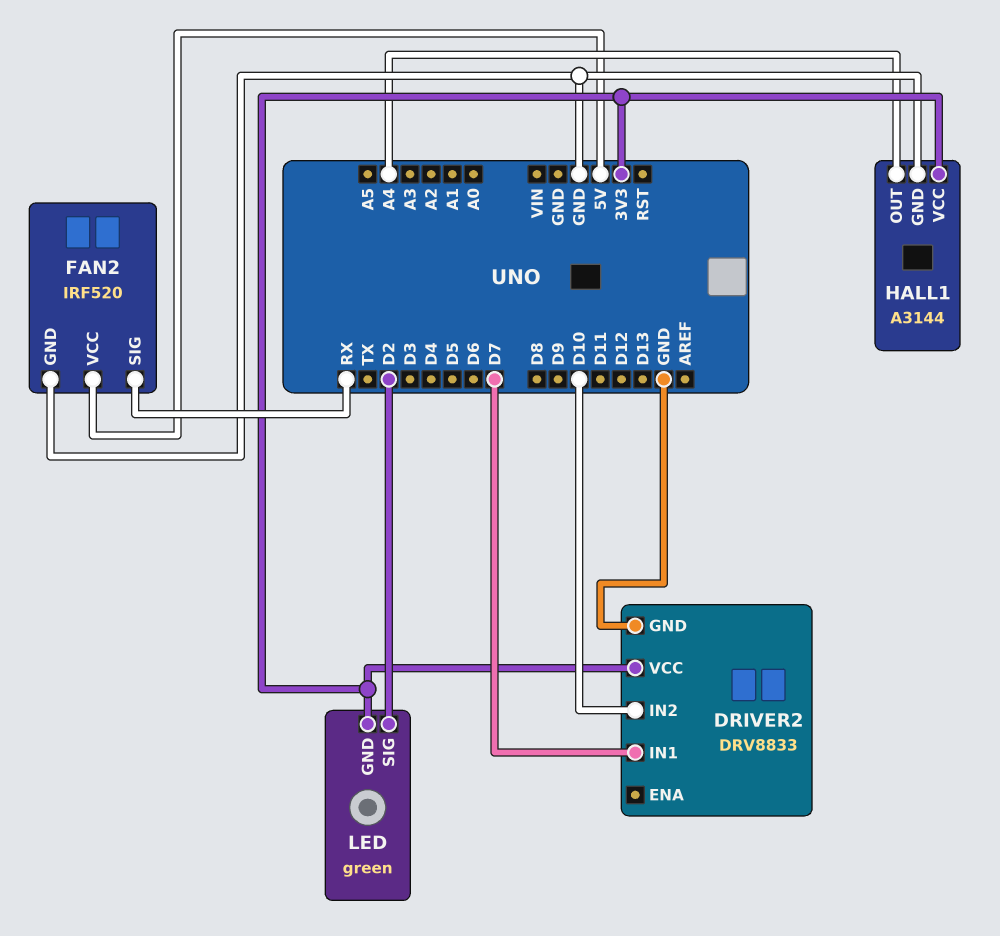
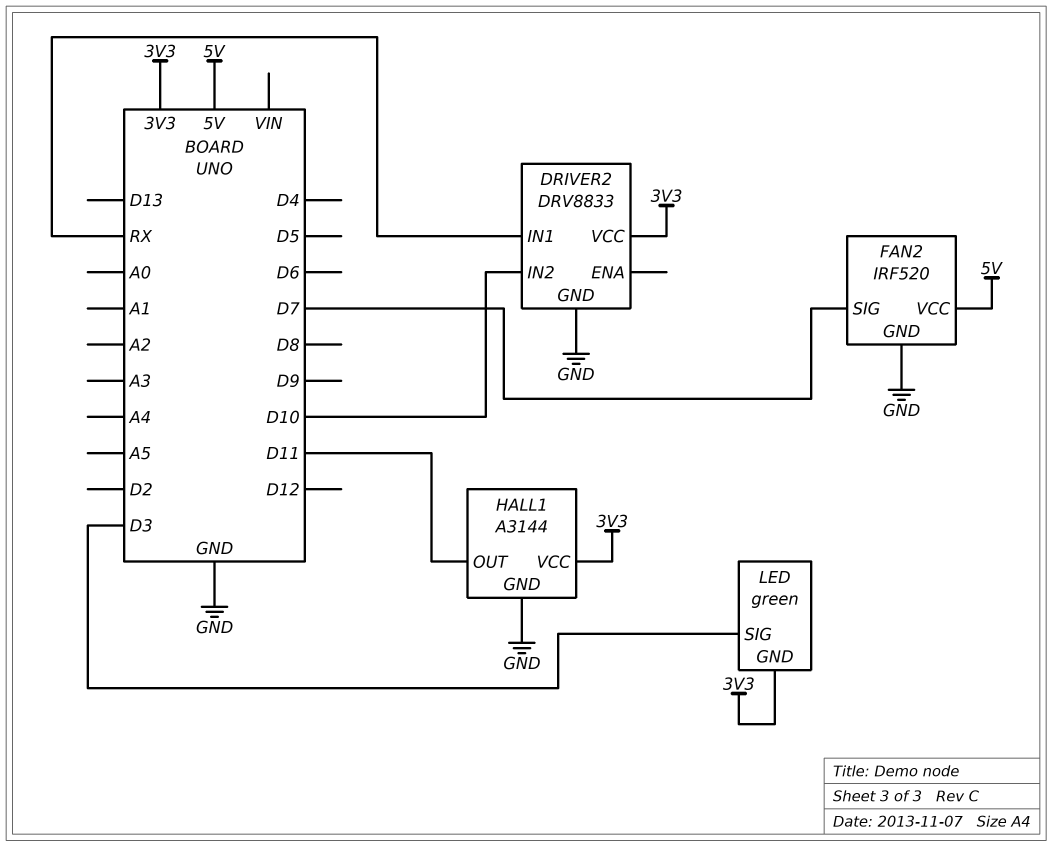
DRIVER2 pin IN1: D7 -> RX
FAN2 pin SIG: RX -> D7
HALL1 pin OUT: A4 -> D11
LED pin SIG: D2 -> D3

